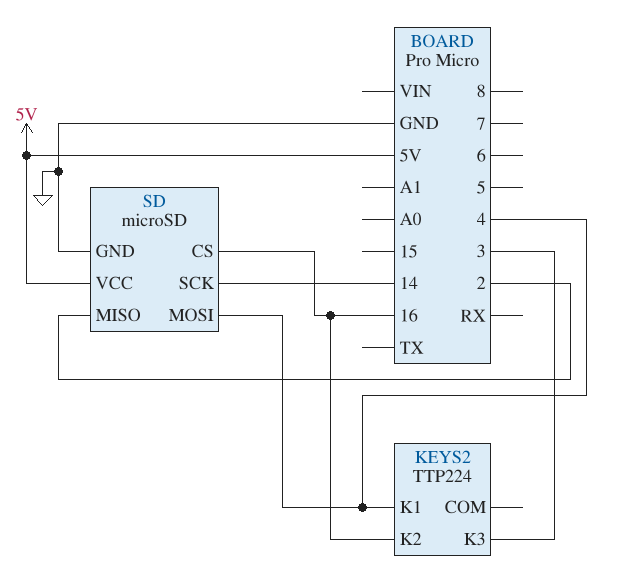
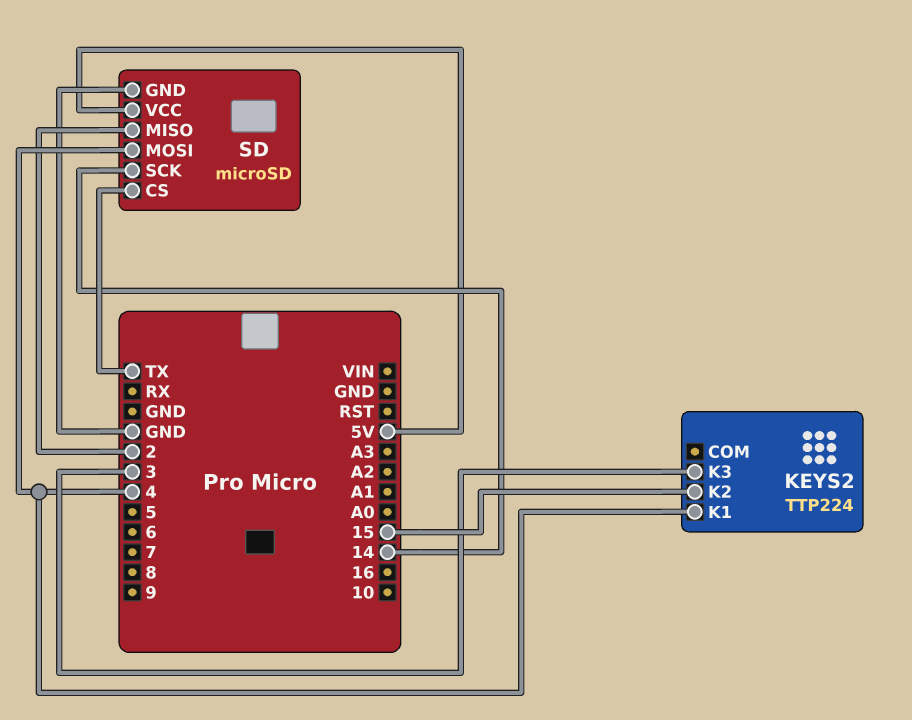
KEYS2 pin K2: 16 -> 15
SD pin CS: 16 -> TX

